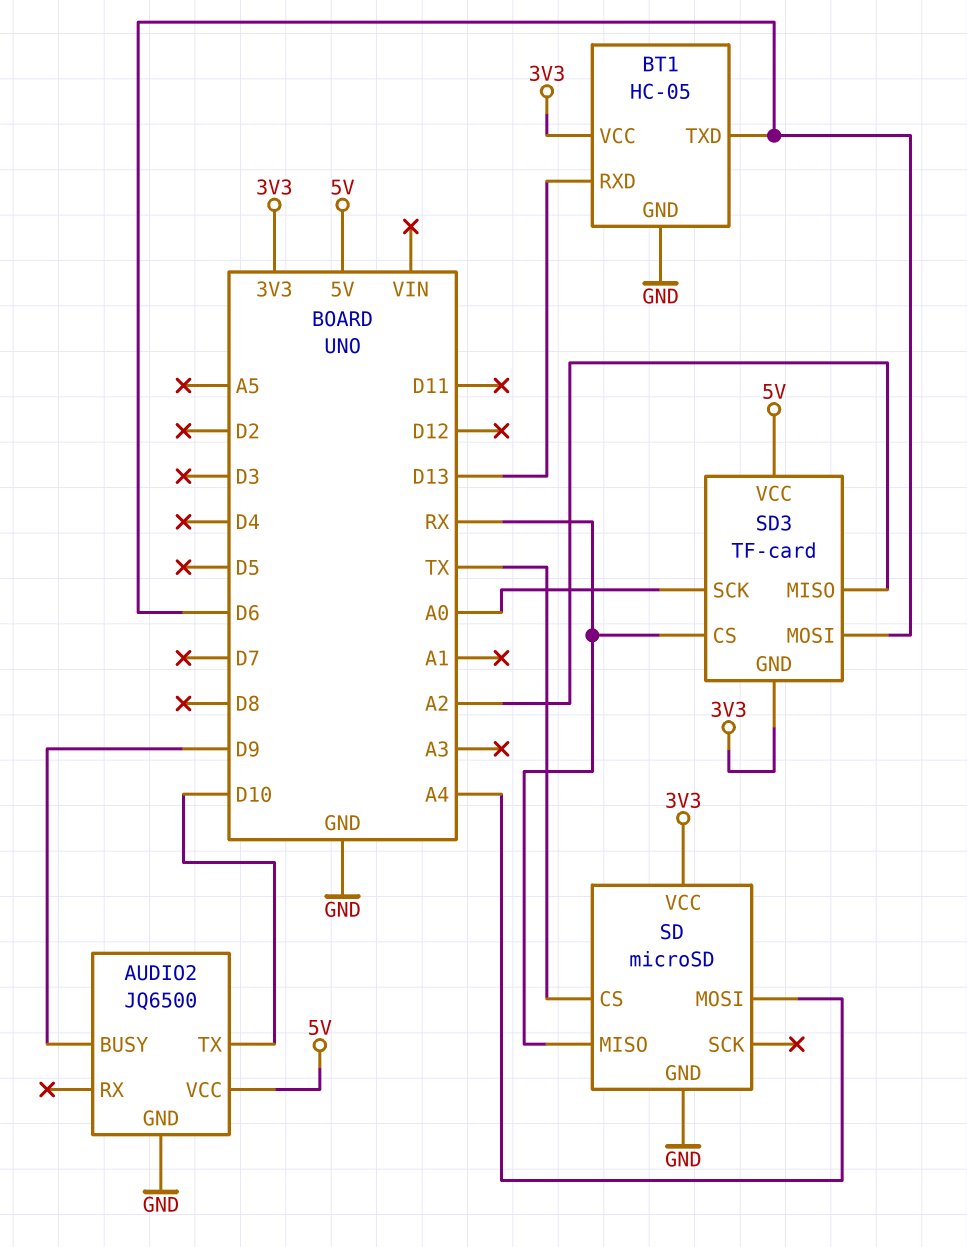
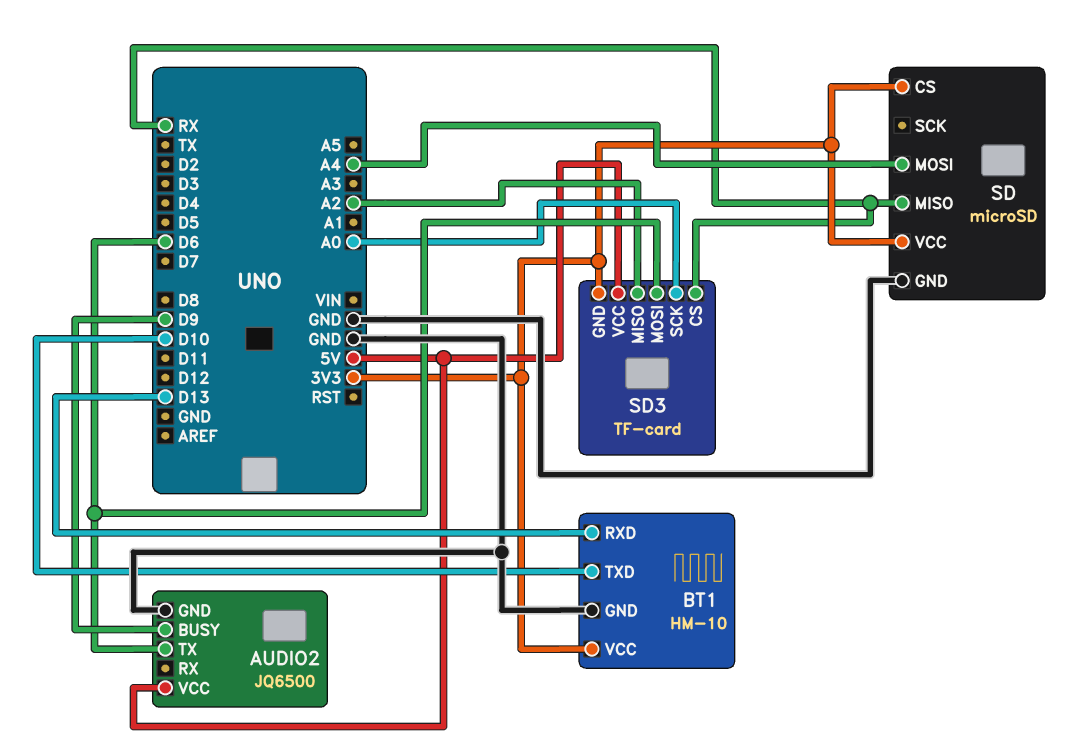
AUDIO2 pin TX: D10 -> D6
BT1: HC-05 -> HM-10
BT1 pin TXD: D6 -> D10
SD pin CS: TX -> 3V3

